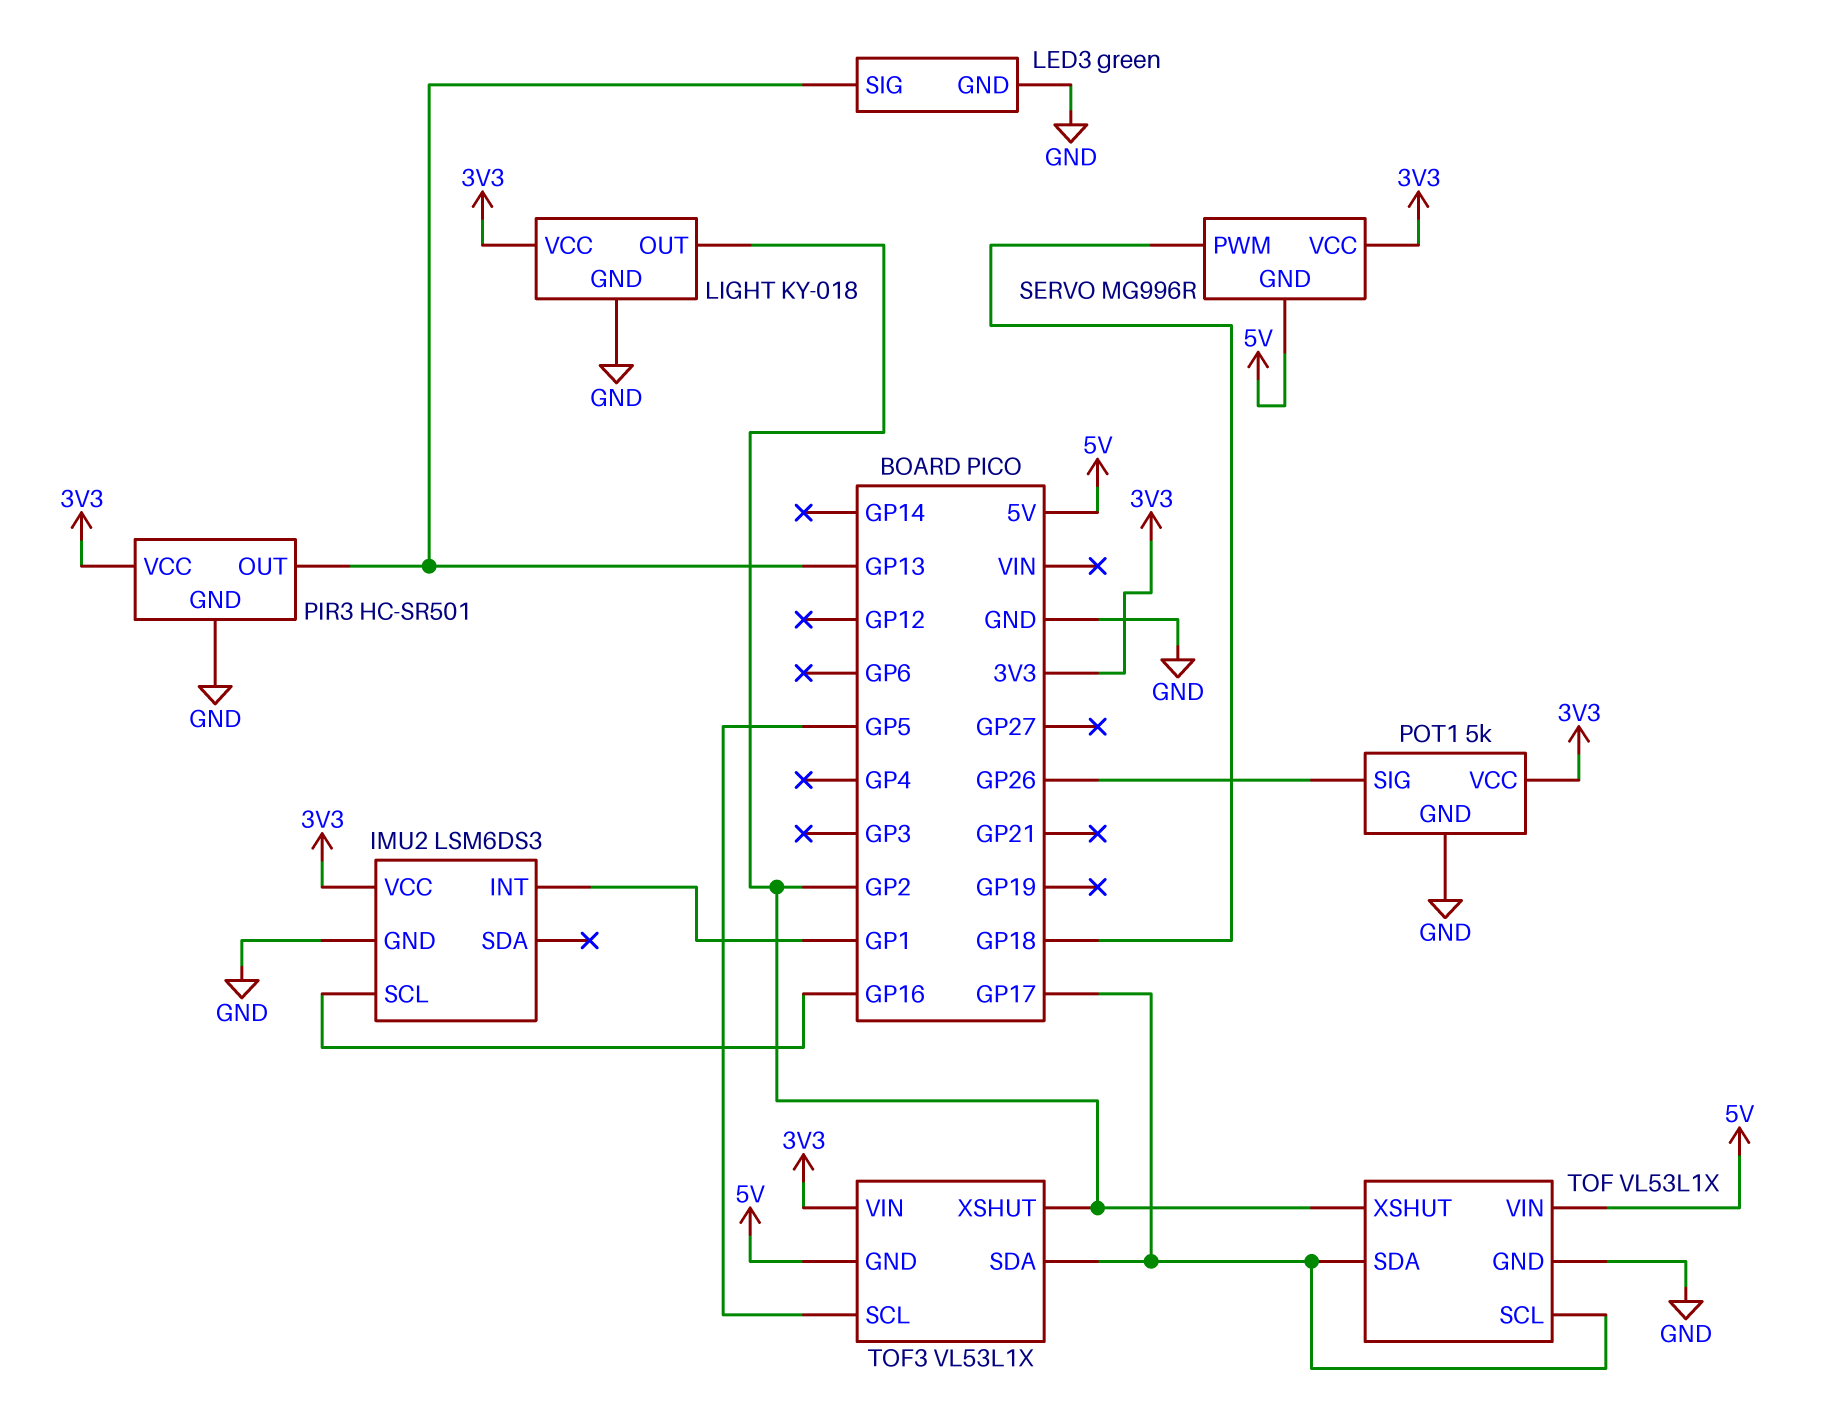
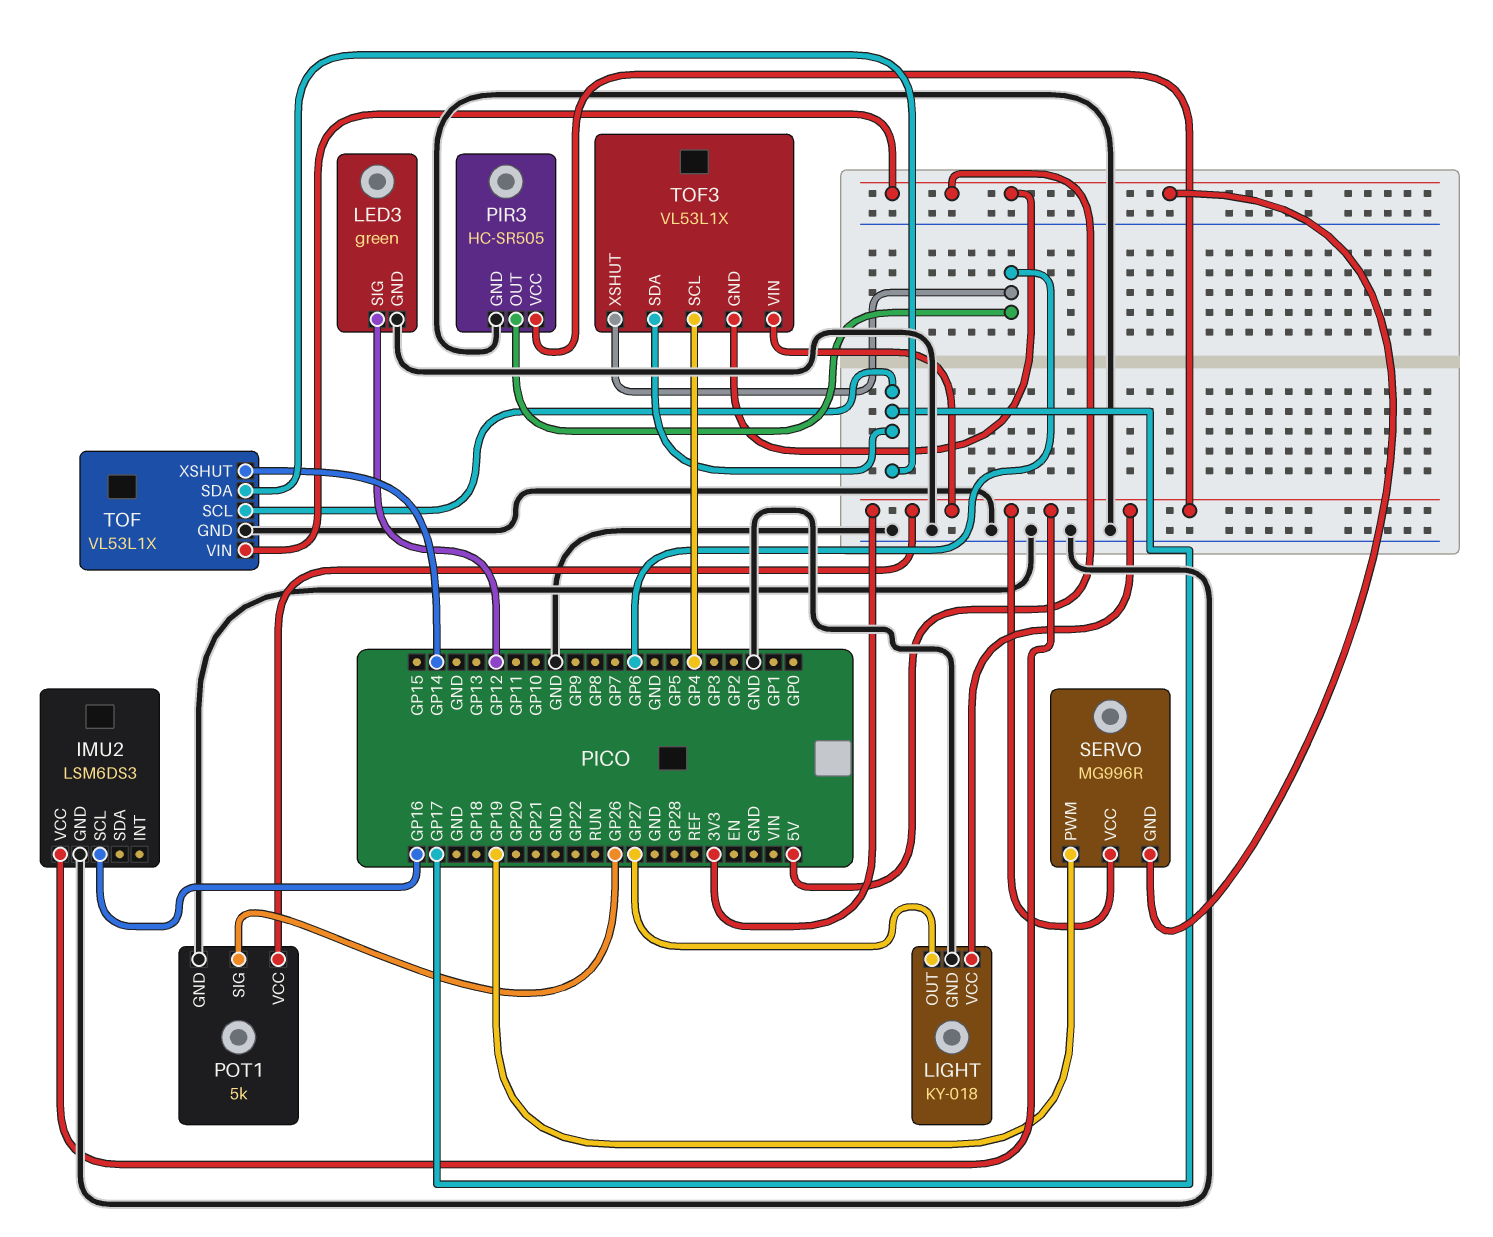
IMU2 pin INT: GP1 -> none
LED3 pin SIG: GP13 -> GP12
LIGHT pin OUT: GP2 -> GP27
PIR3: HC-SR501 -> HC-SR505
PIR3 pin OUT: GP13 -> GP6
SERVO pin PWM: GP18 -> GP19
TOF pin XSHUT: GP2 -> GP14
TOF3 pin SCL: GP5 -> GP4
TOF3 pin XSHUT: GP2 -> GP6

